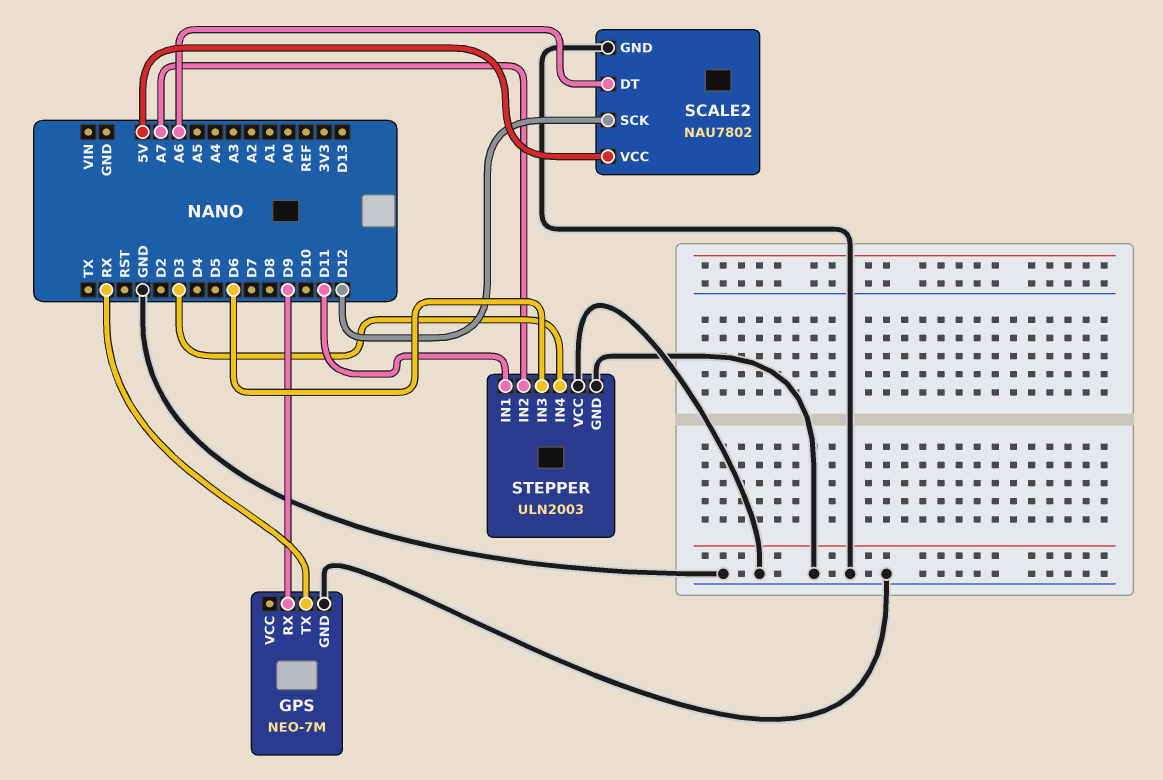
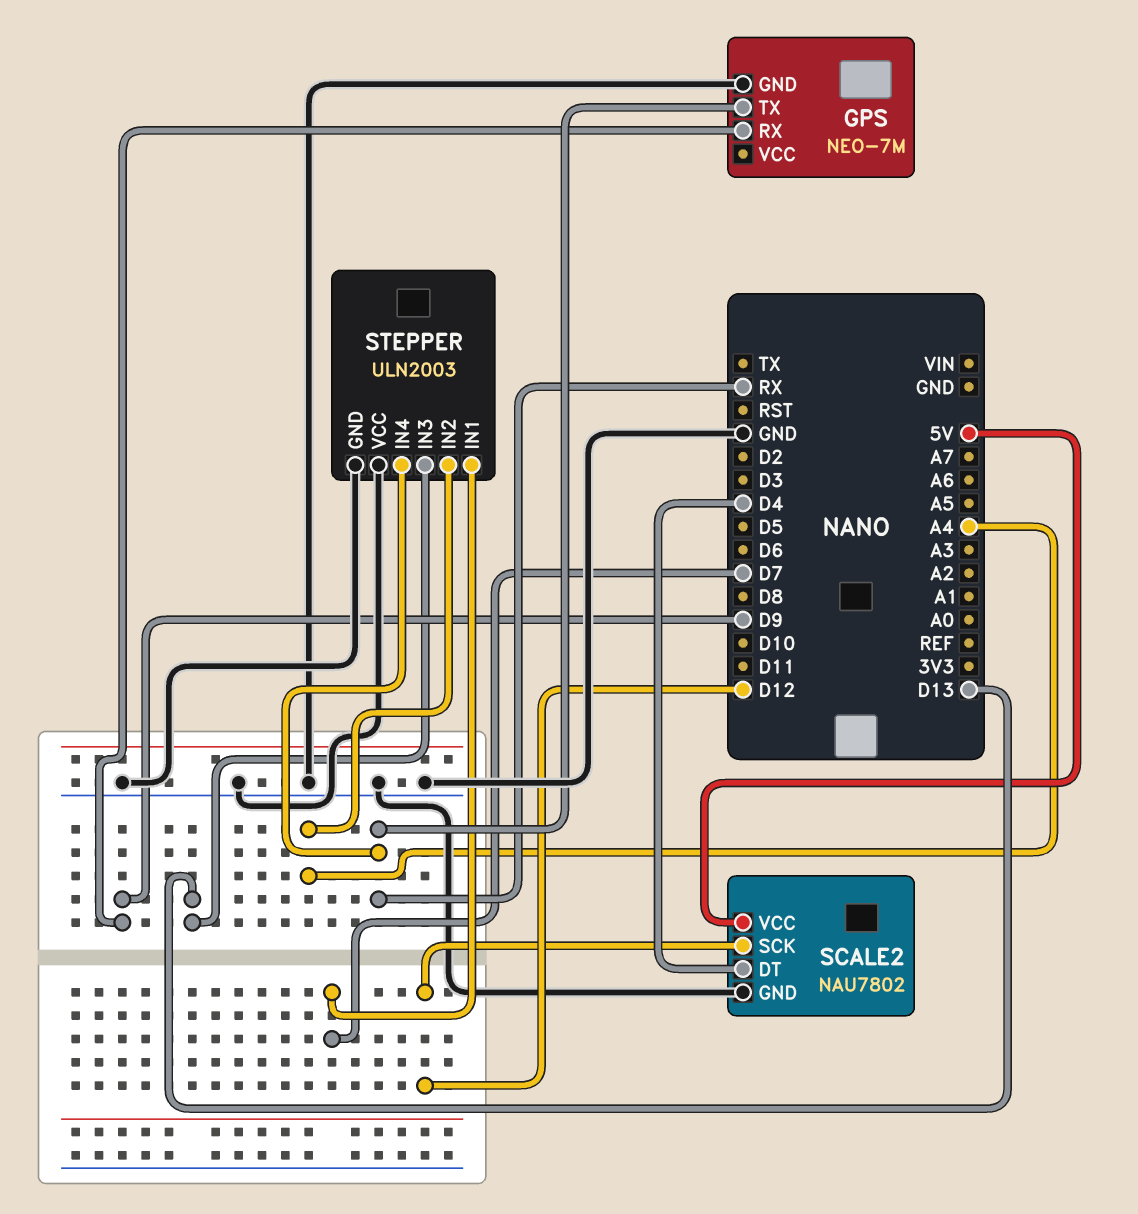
SCALE2 pin DT: A6 -> D4
STEPPER pin IN1: D11 -> D7
STEPPER pin IN2: A7 -> A4
STEPPER pin IN3: D6 -> D13
STEPPER pin IN4: D3 -> RX

